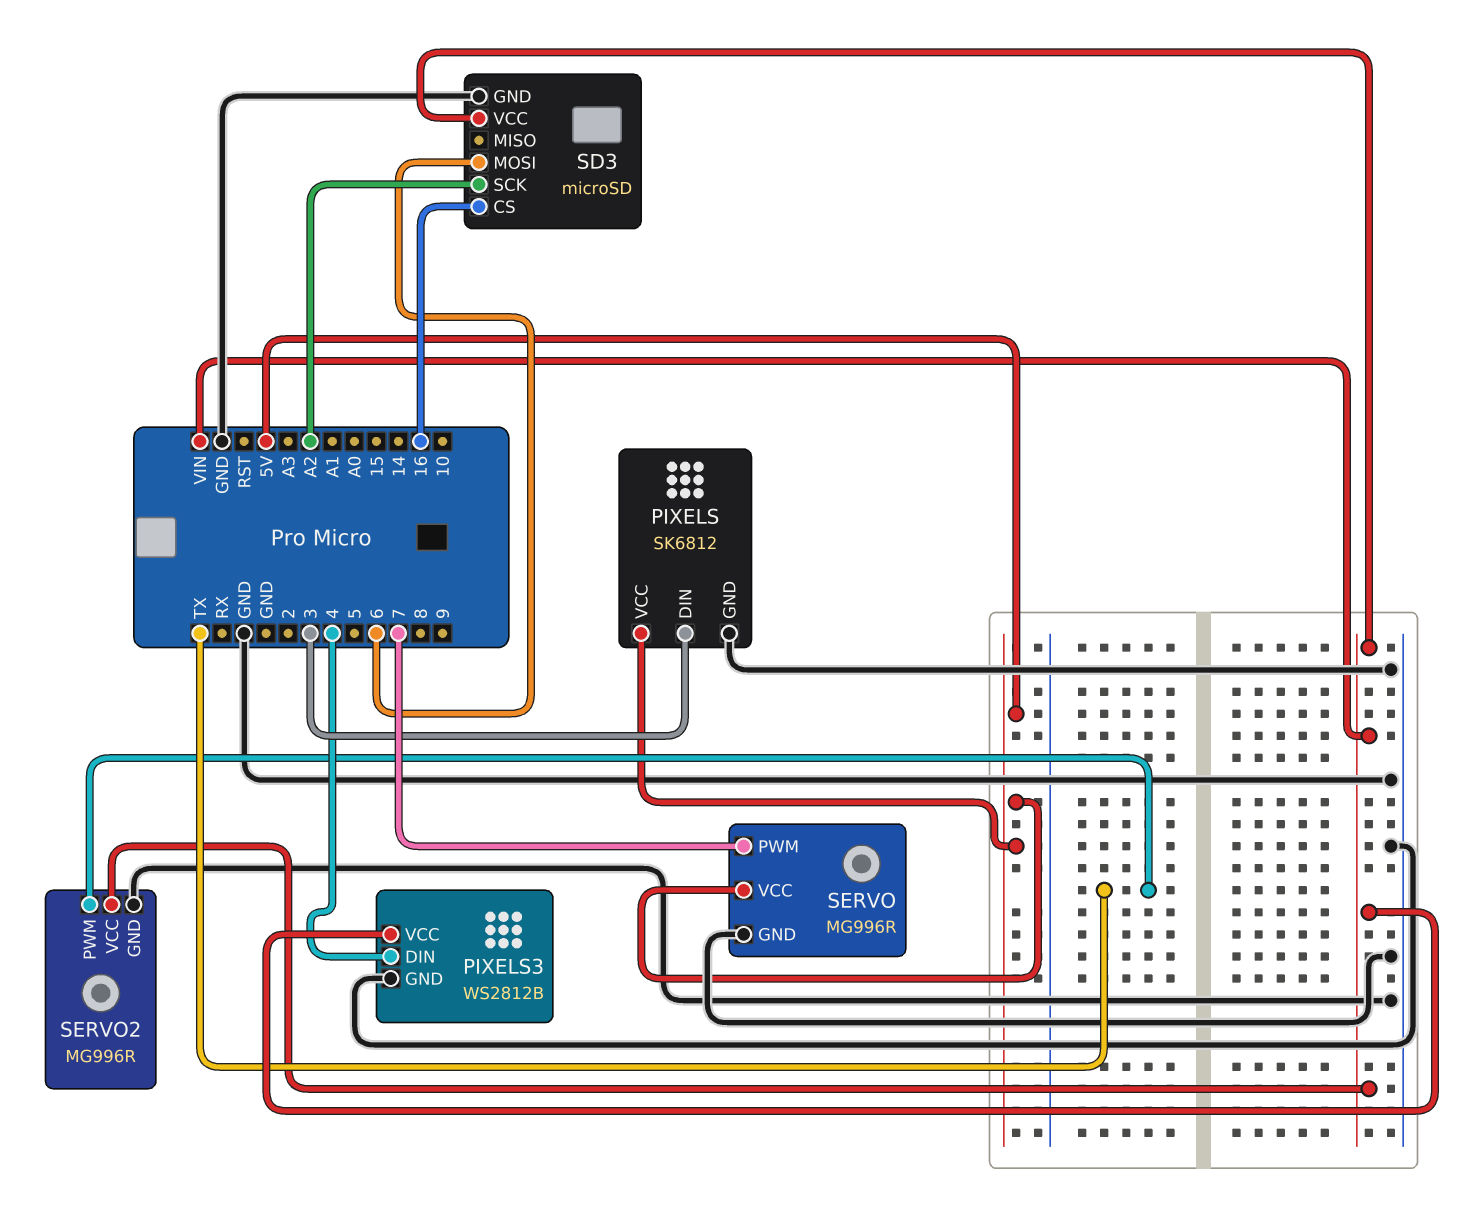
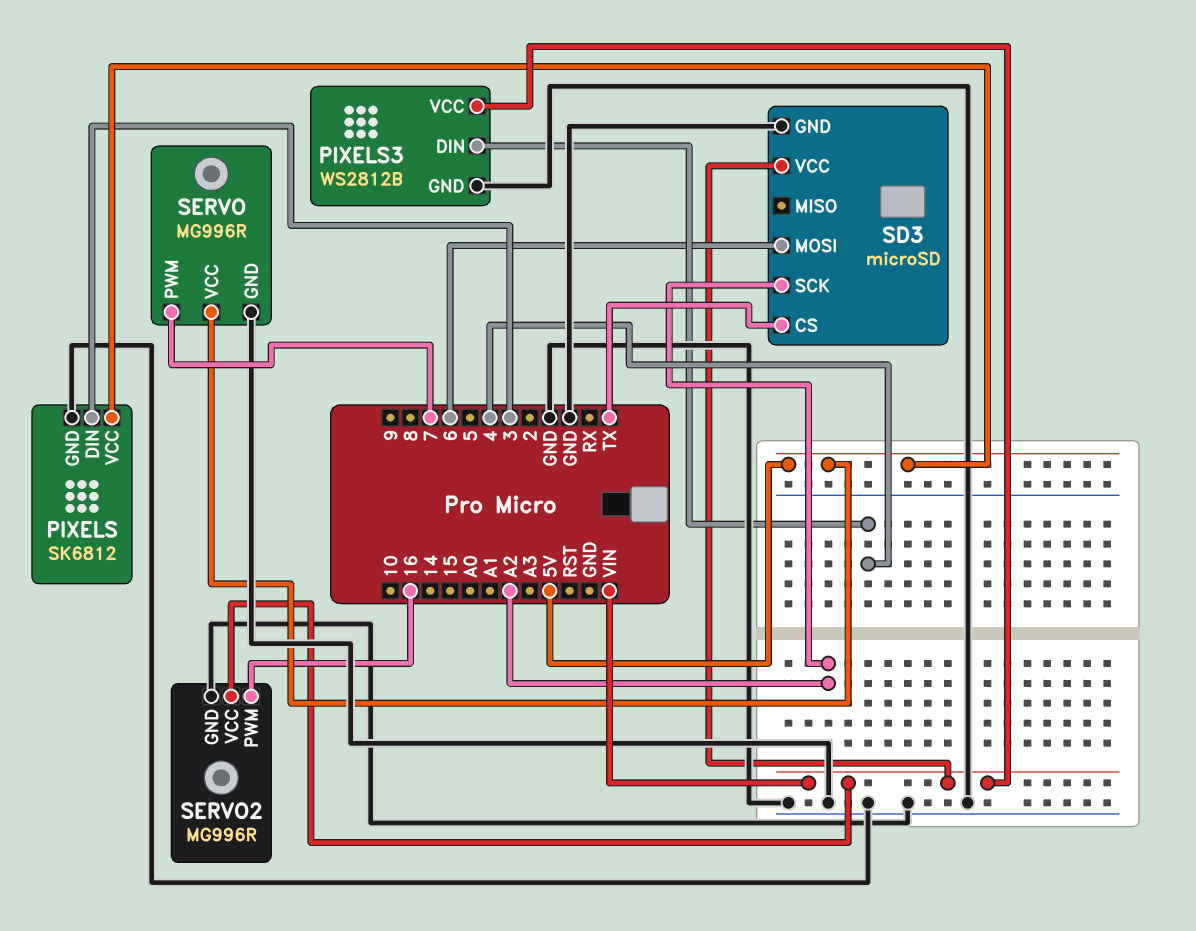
SD3 pin CS: 16 -> TX
SERVO2 pin PWM: TX -> 16

